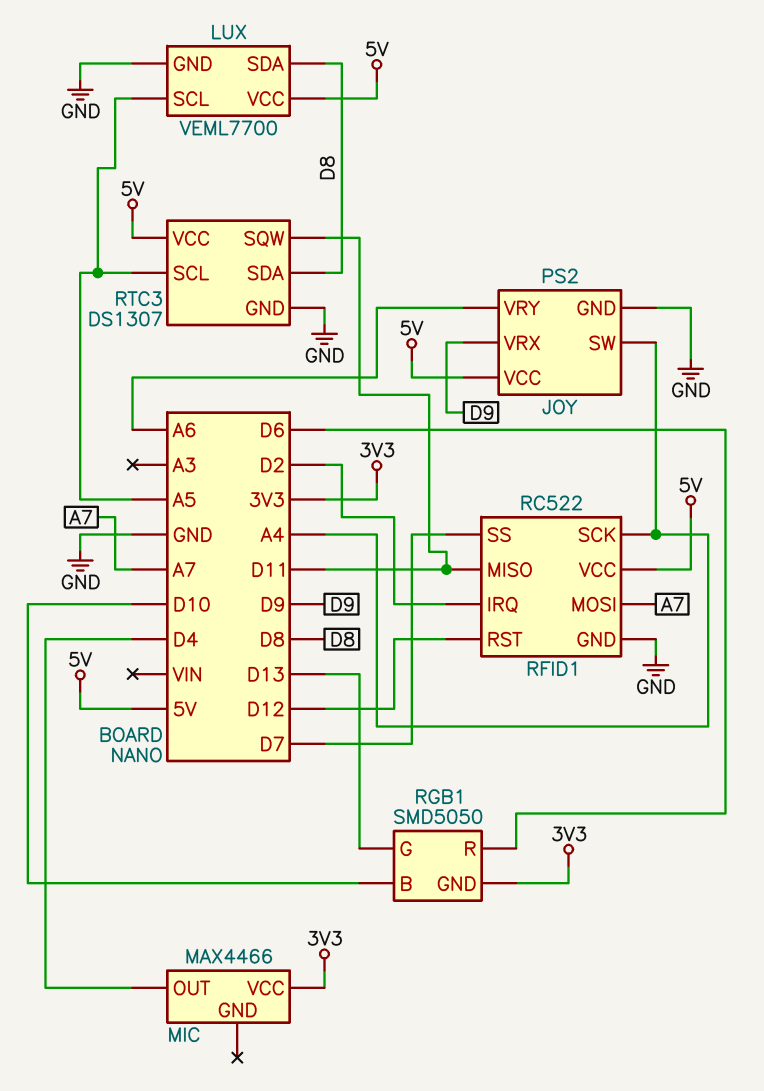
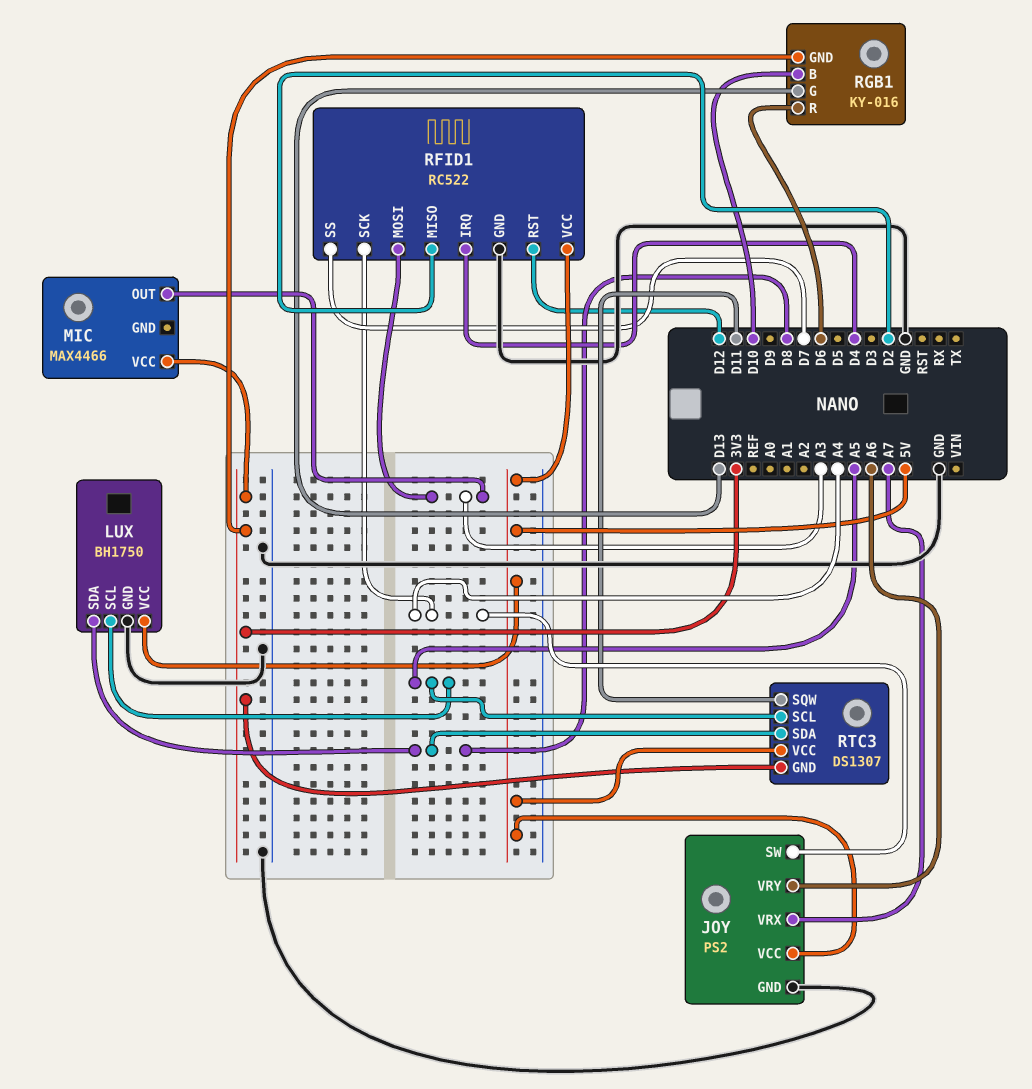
JOY pin VRX: D9 -> A7
LUX: VEML7700 -> BH1750
MIC pin OUT: D4 -> A3
RFID1 pin IRQ: D2 -> D4
RFID1 pin MISO: D11 -> D2
RFID1 pin MOSI: A7 -> A3
RGB1: SMD5050 -> KY-016
RTC3 pin GND: GND -> 3V3

